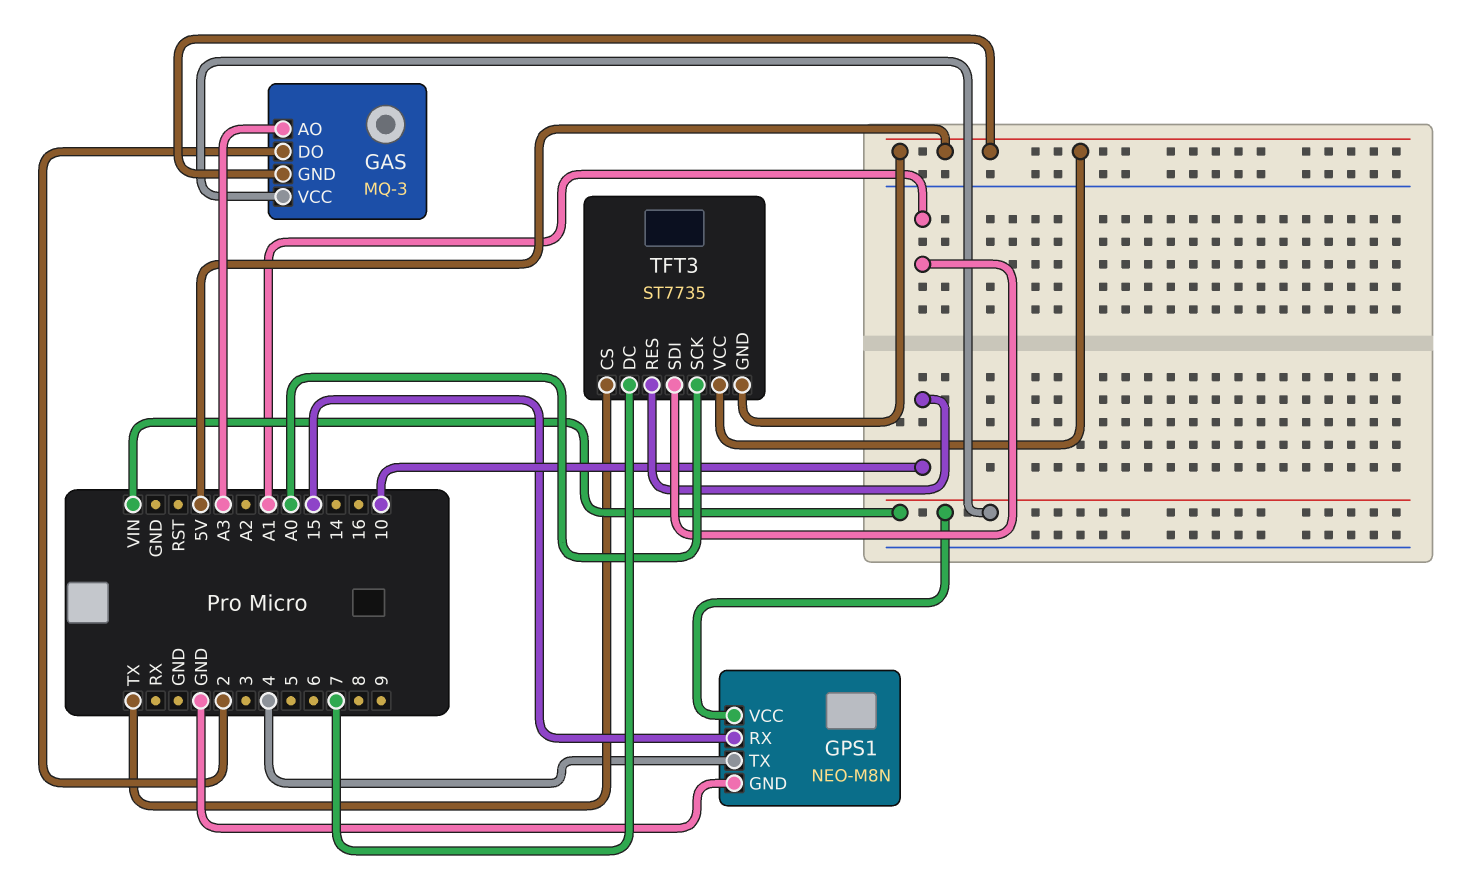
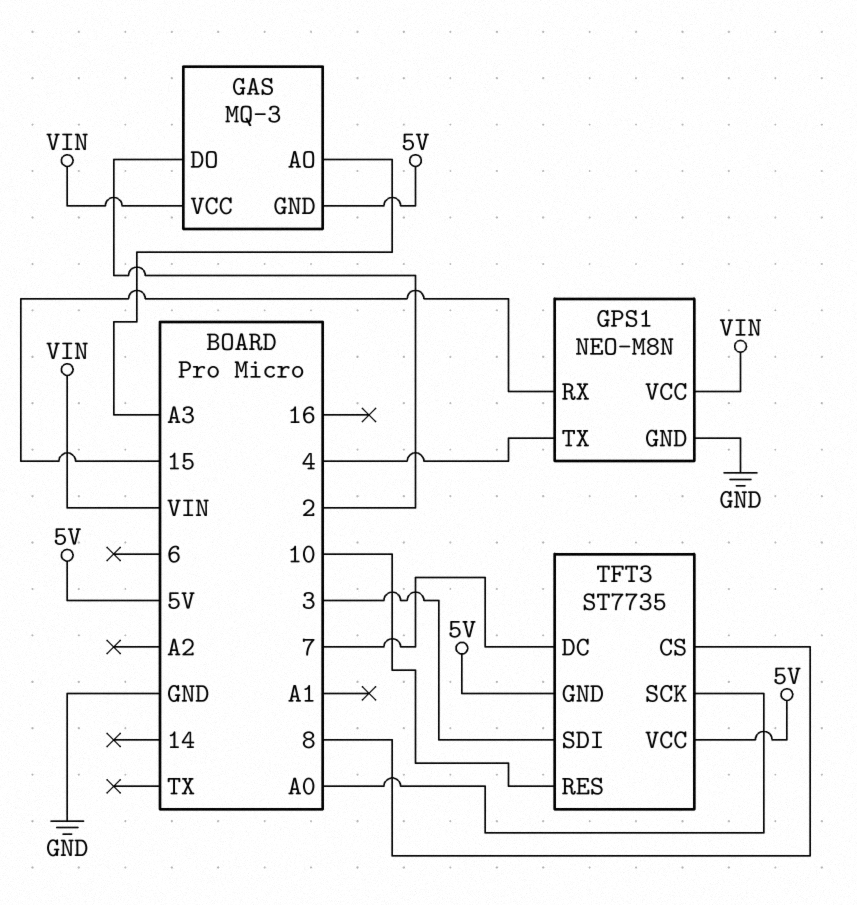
TFT3 pin CS: TX -> 8
TFT3 pin SDI: A1 -> 3

